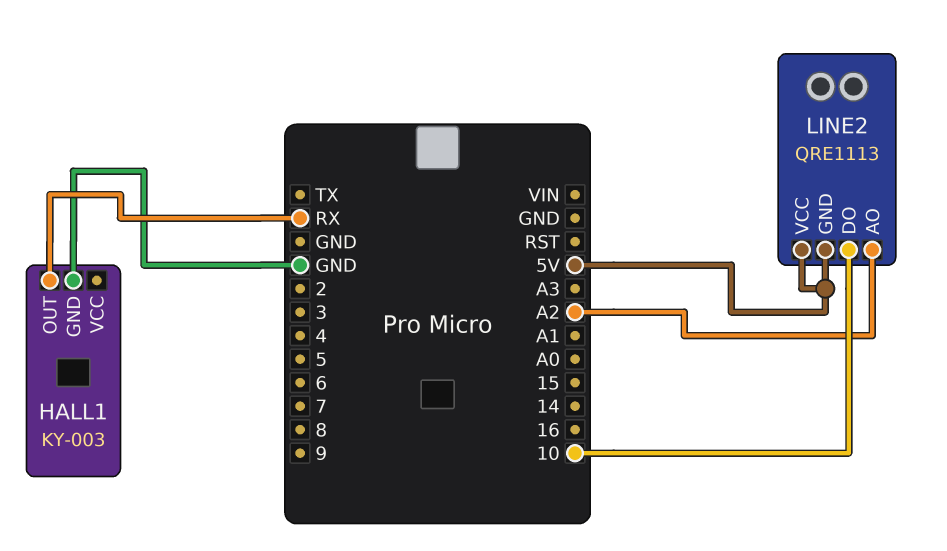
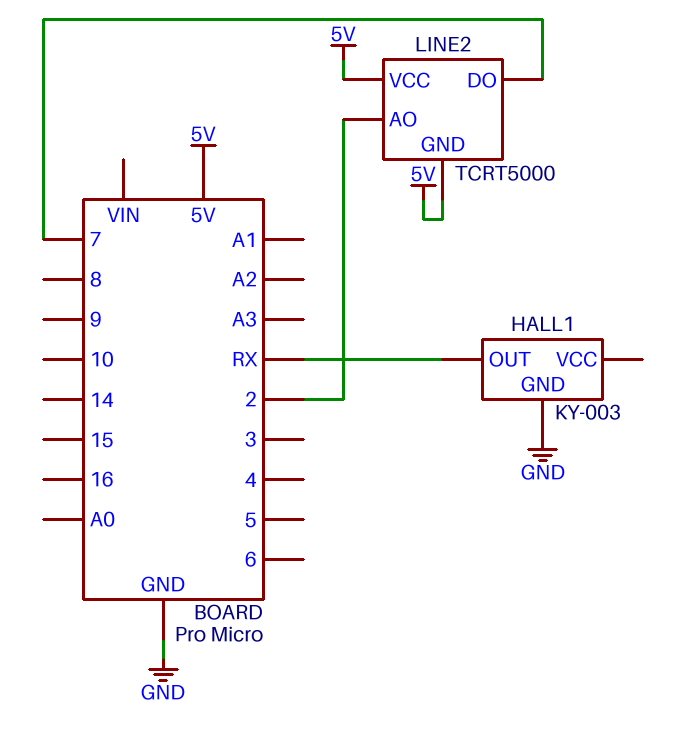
LINE2: QRE1113 -> TCRT5000
LINE2 pin AO: A2 -> 2
LINE2 pin DO: 10 -> 7

